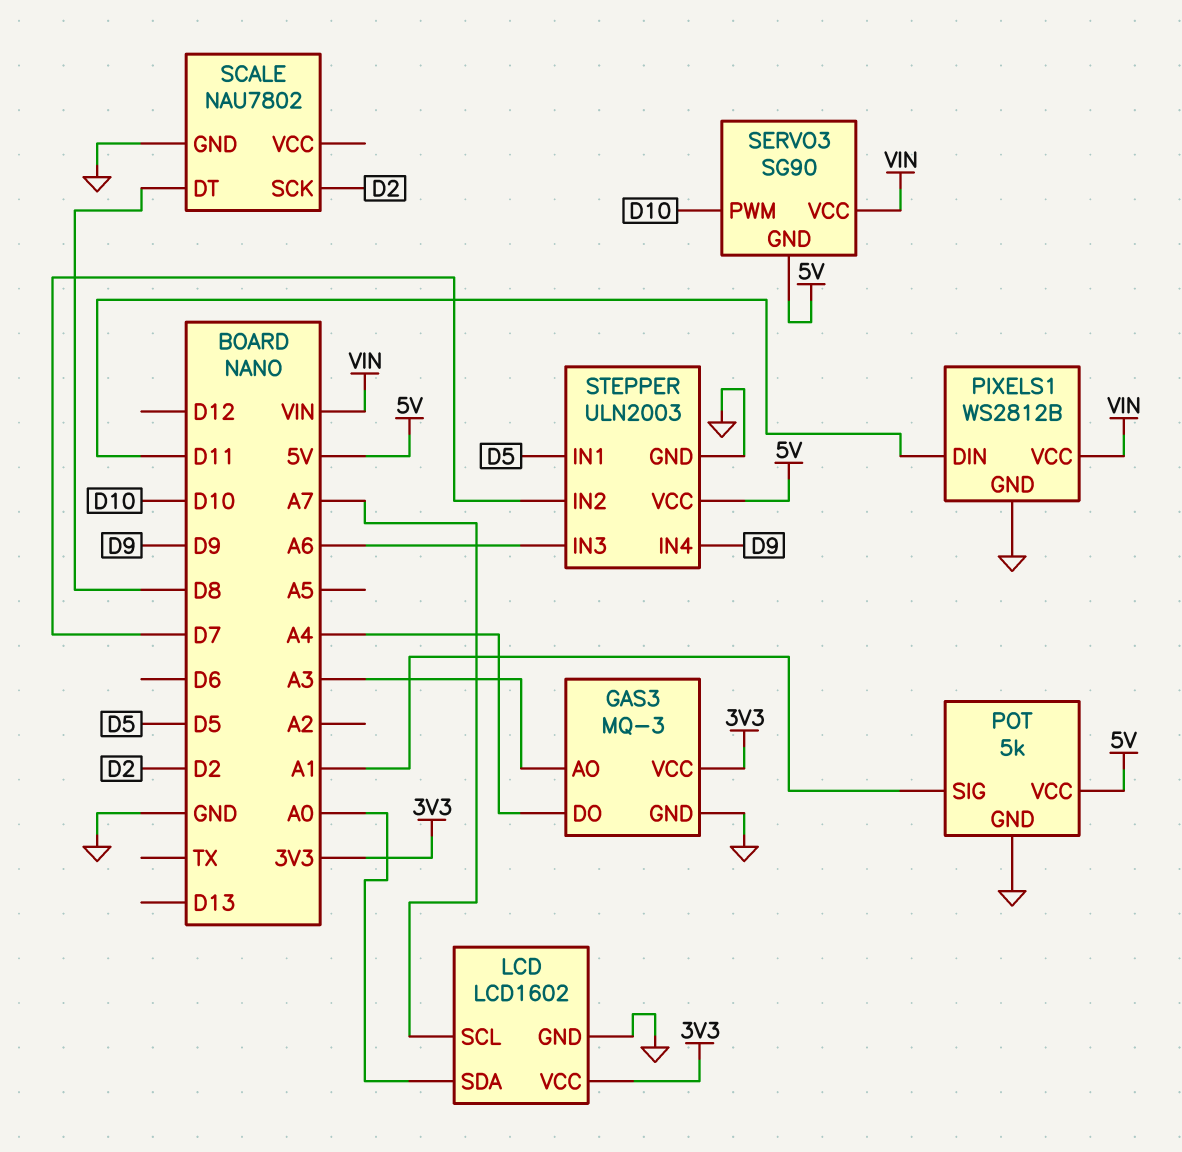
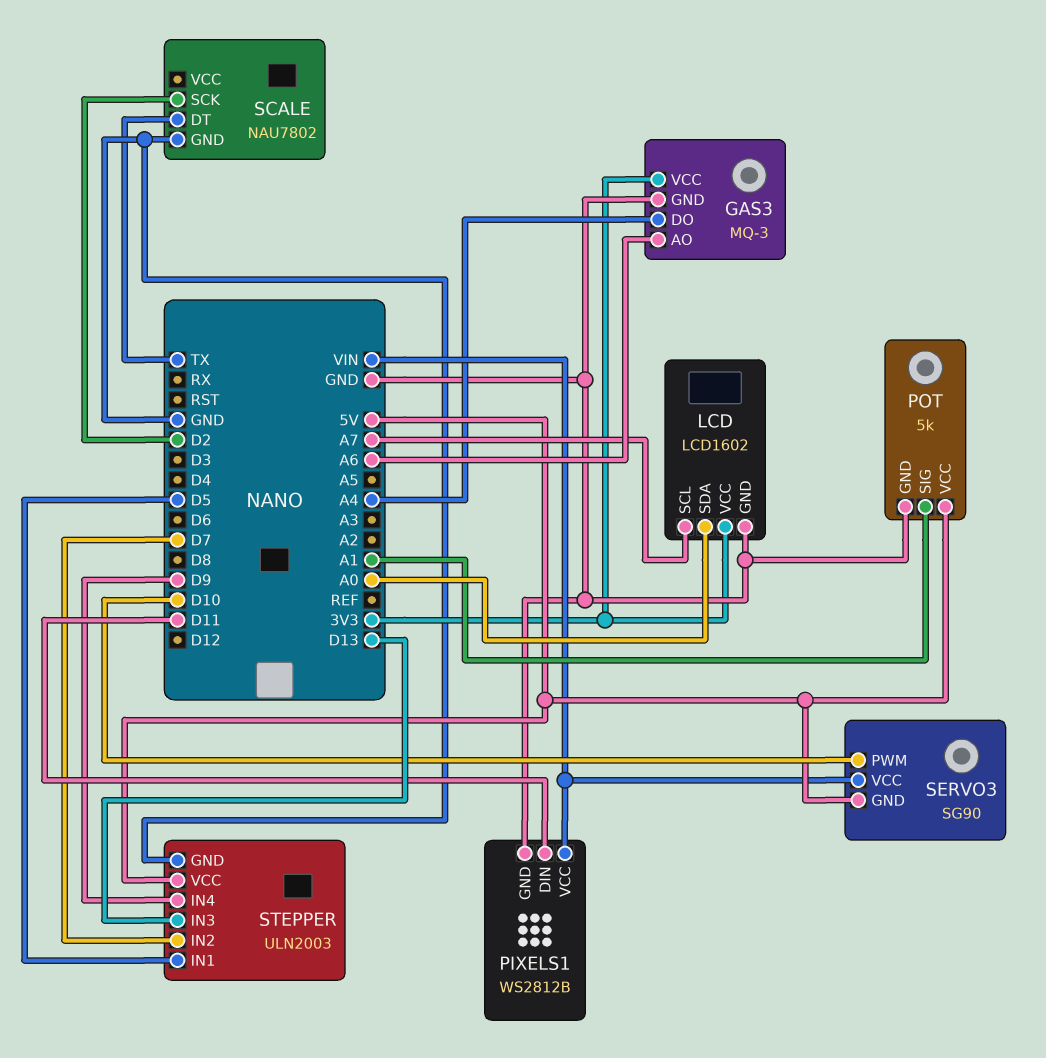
GAS3 pin AO: A3 -> A6
SCALE pin DT: D8 -> TX
STEPPER pin IN3: A6 -> D13

